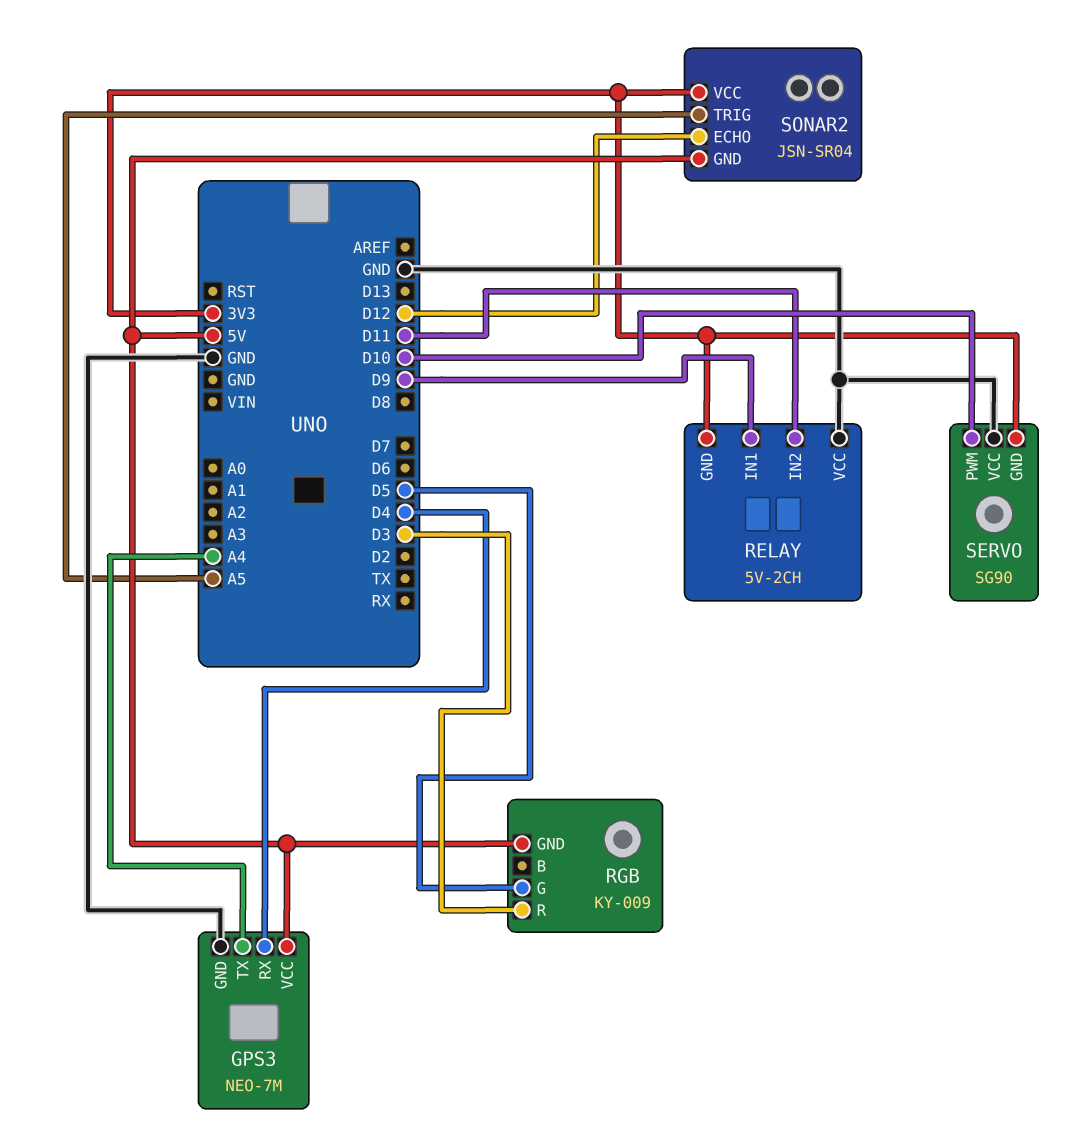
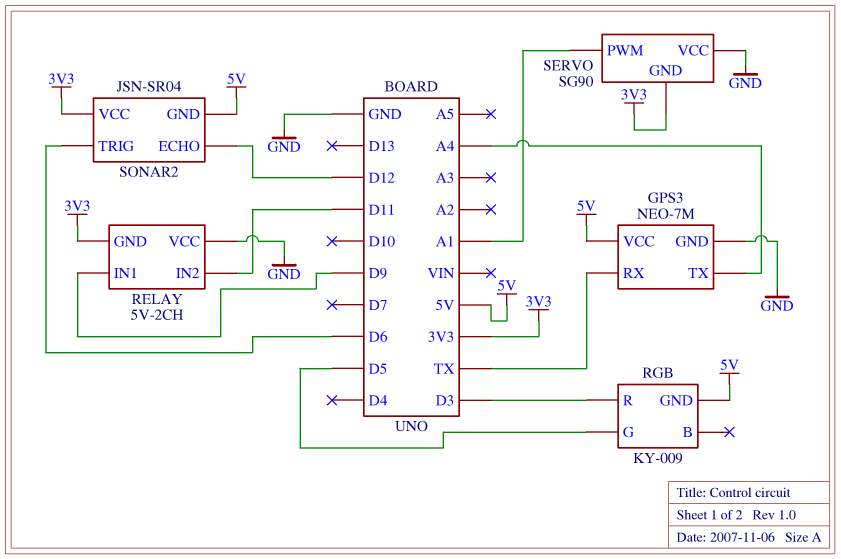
GPS3 pin RX: D4 -> TX
SERVO pin PWM: D10 -> A1
SONAR2 pin TRIG: A5 -> D6

